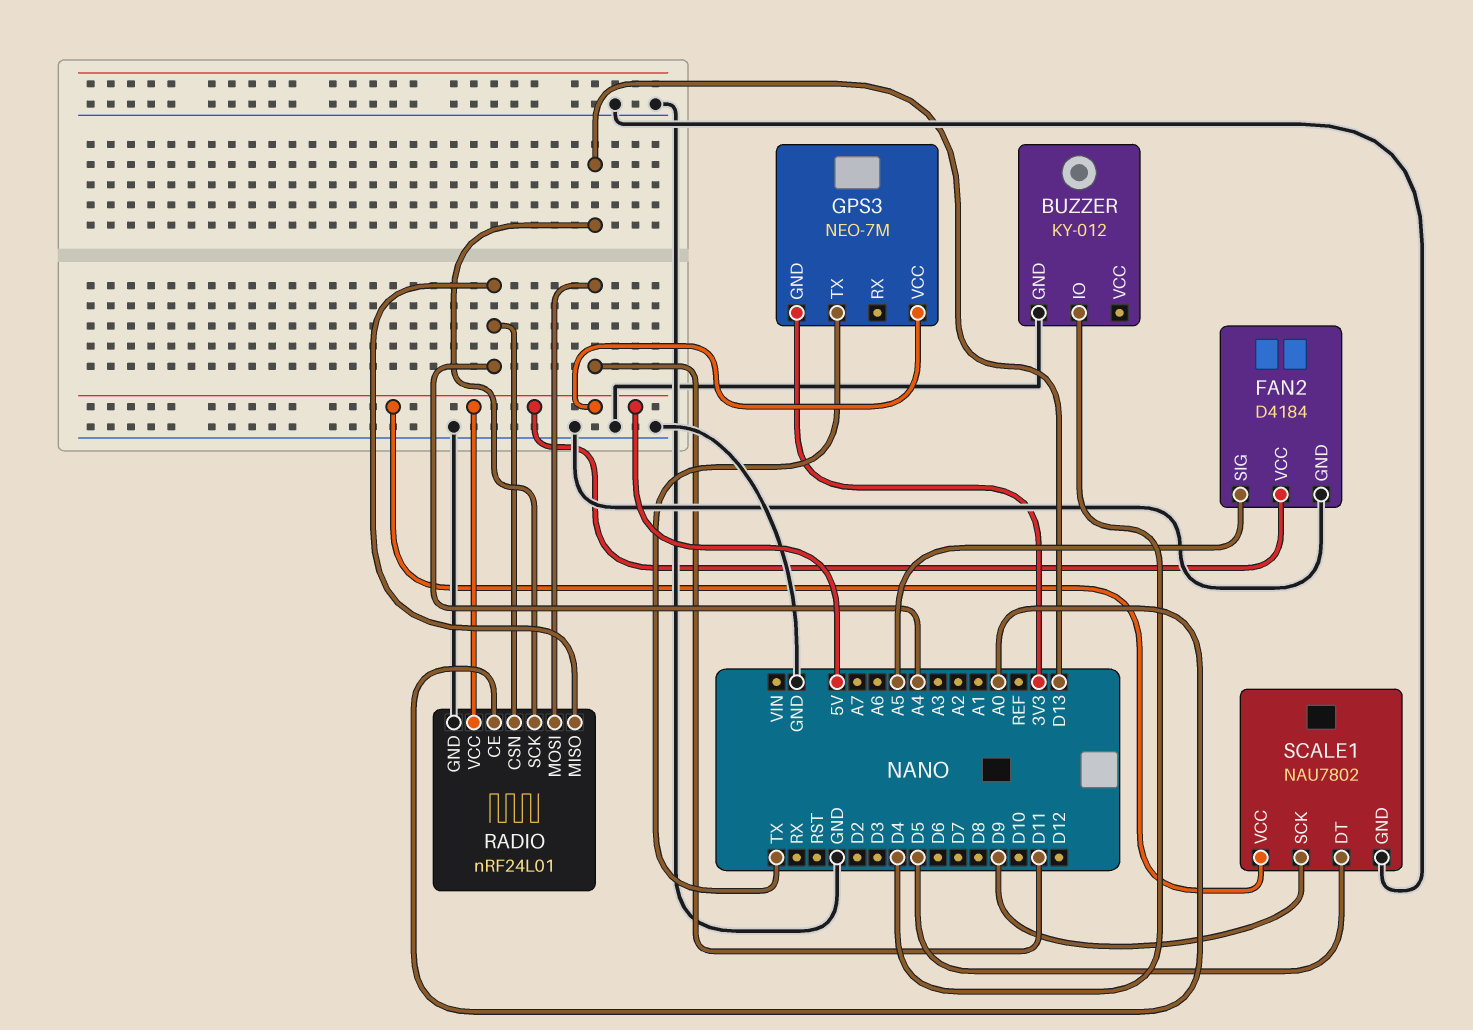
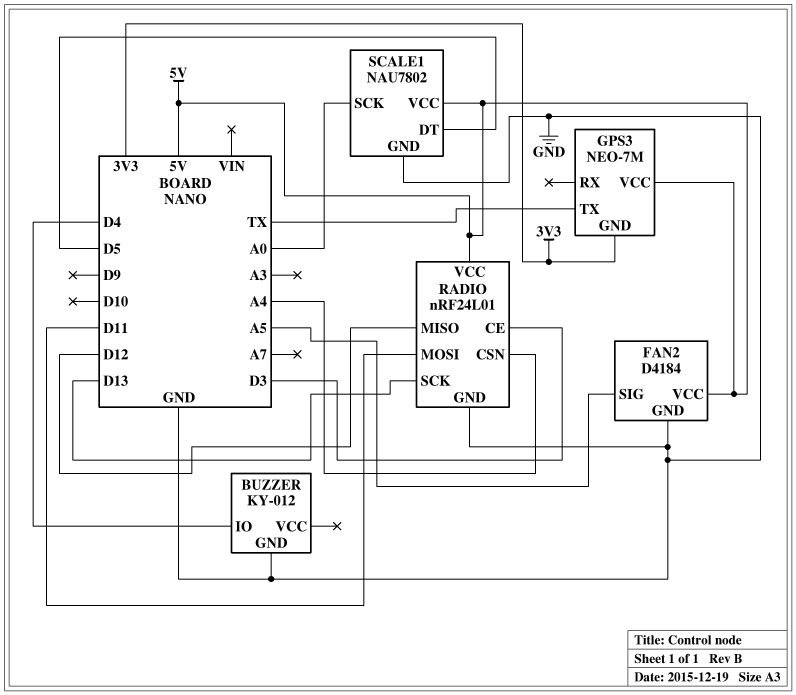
RADIO pin CE: A0 -> D3
RADIO pin MISO: A4 -> D12
SCALE1 pin SCK: D9 -> A0

